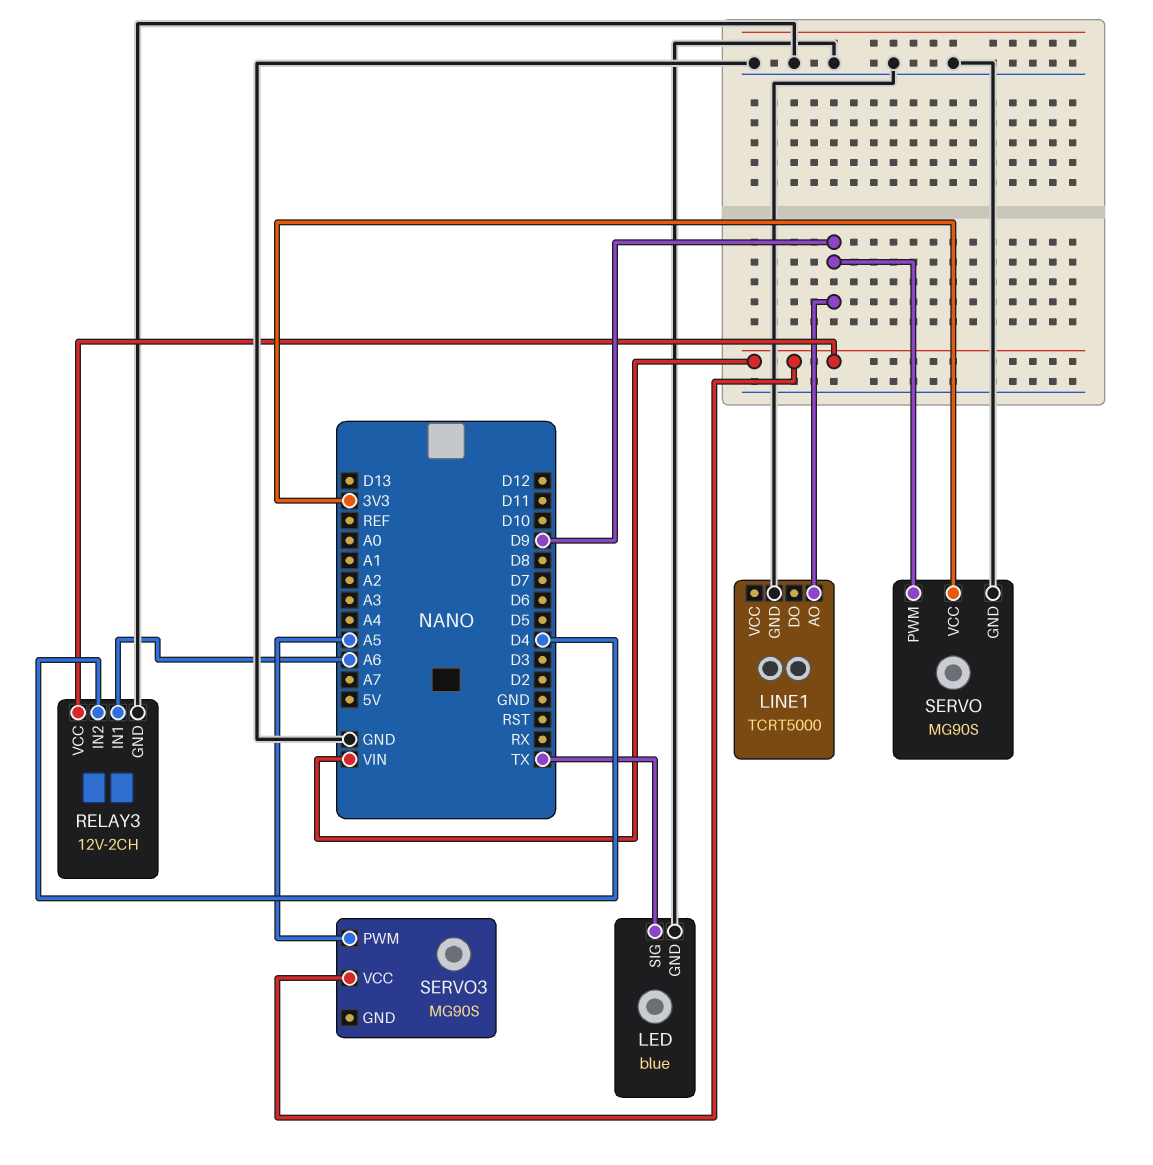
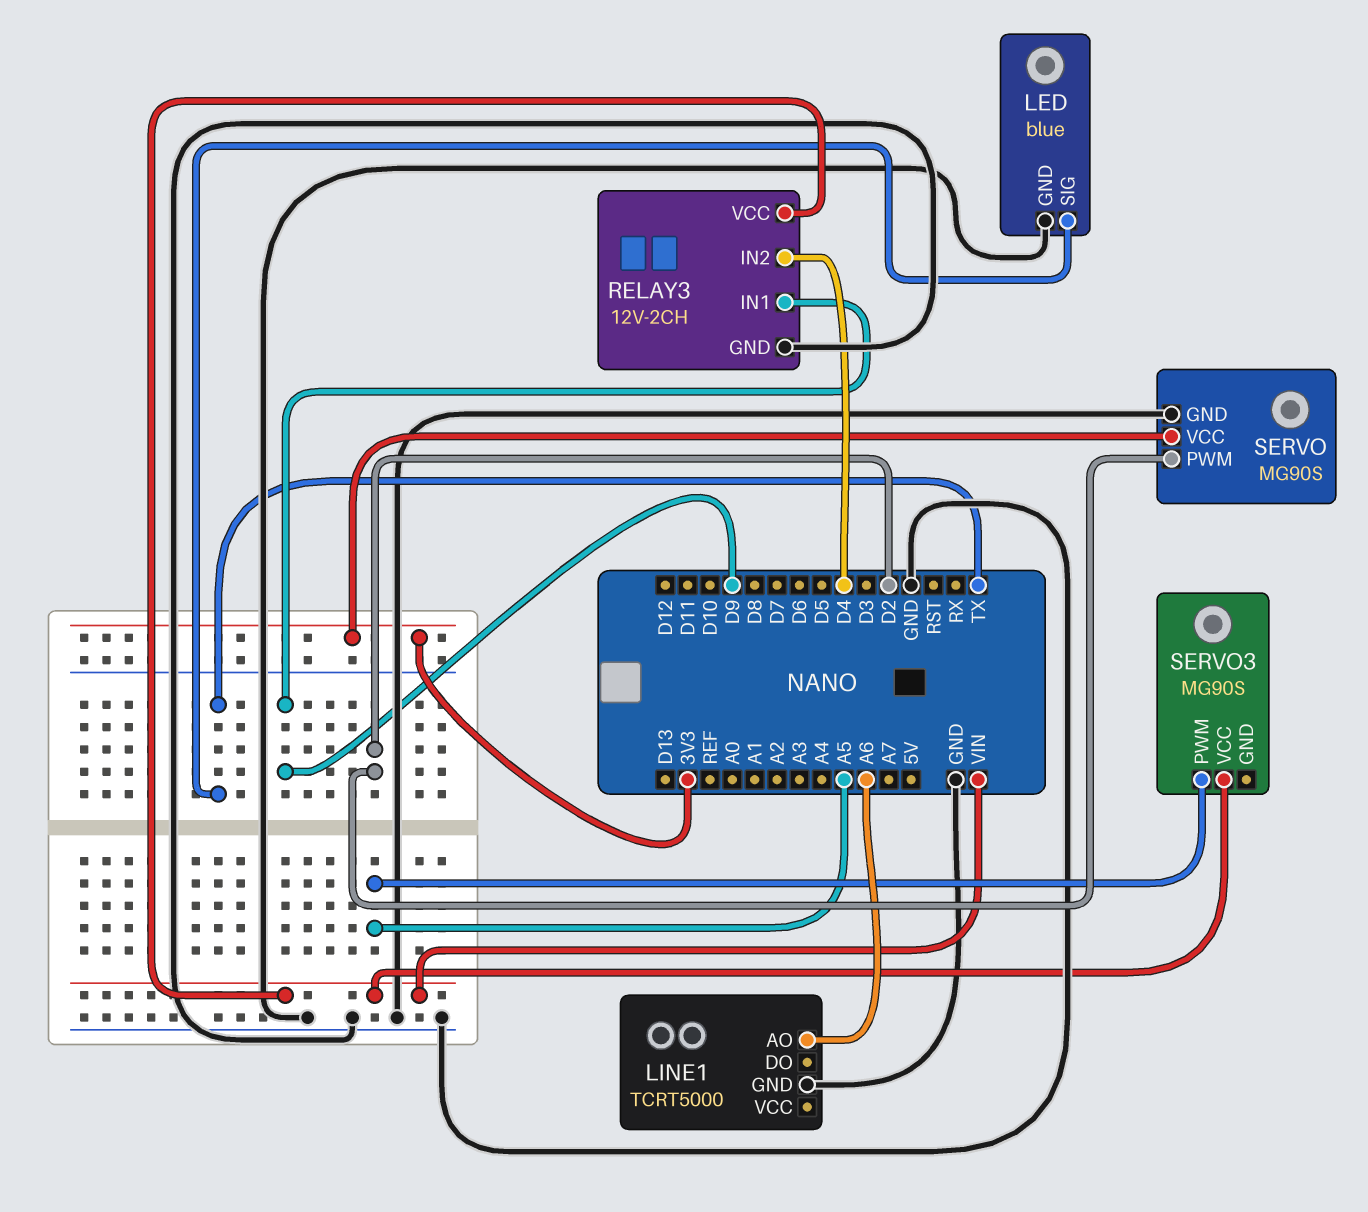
LINE1 pin AO: D9 -> A6
RELAY3 pin IN1: A6 -> D9
SERVO pin PWM: D9 -> D2

